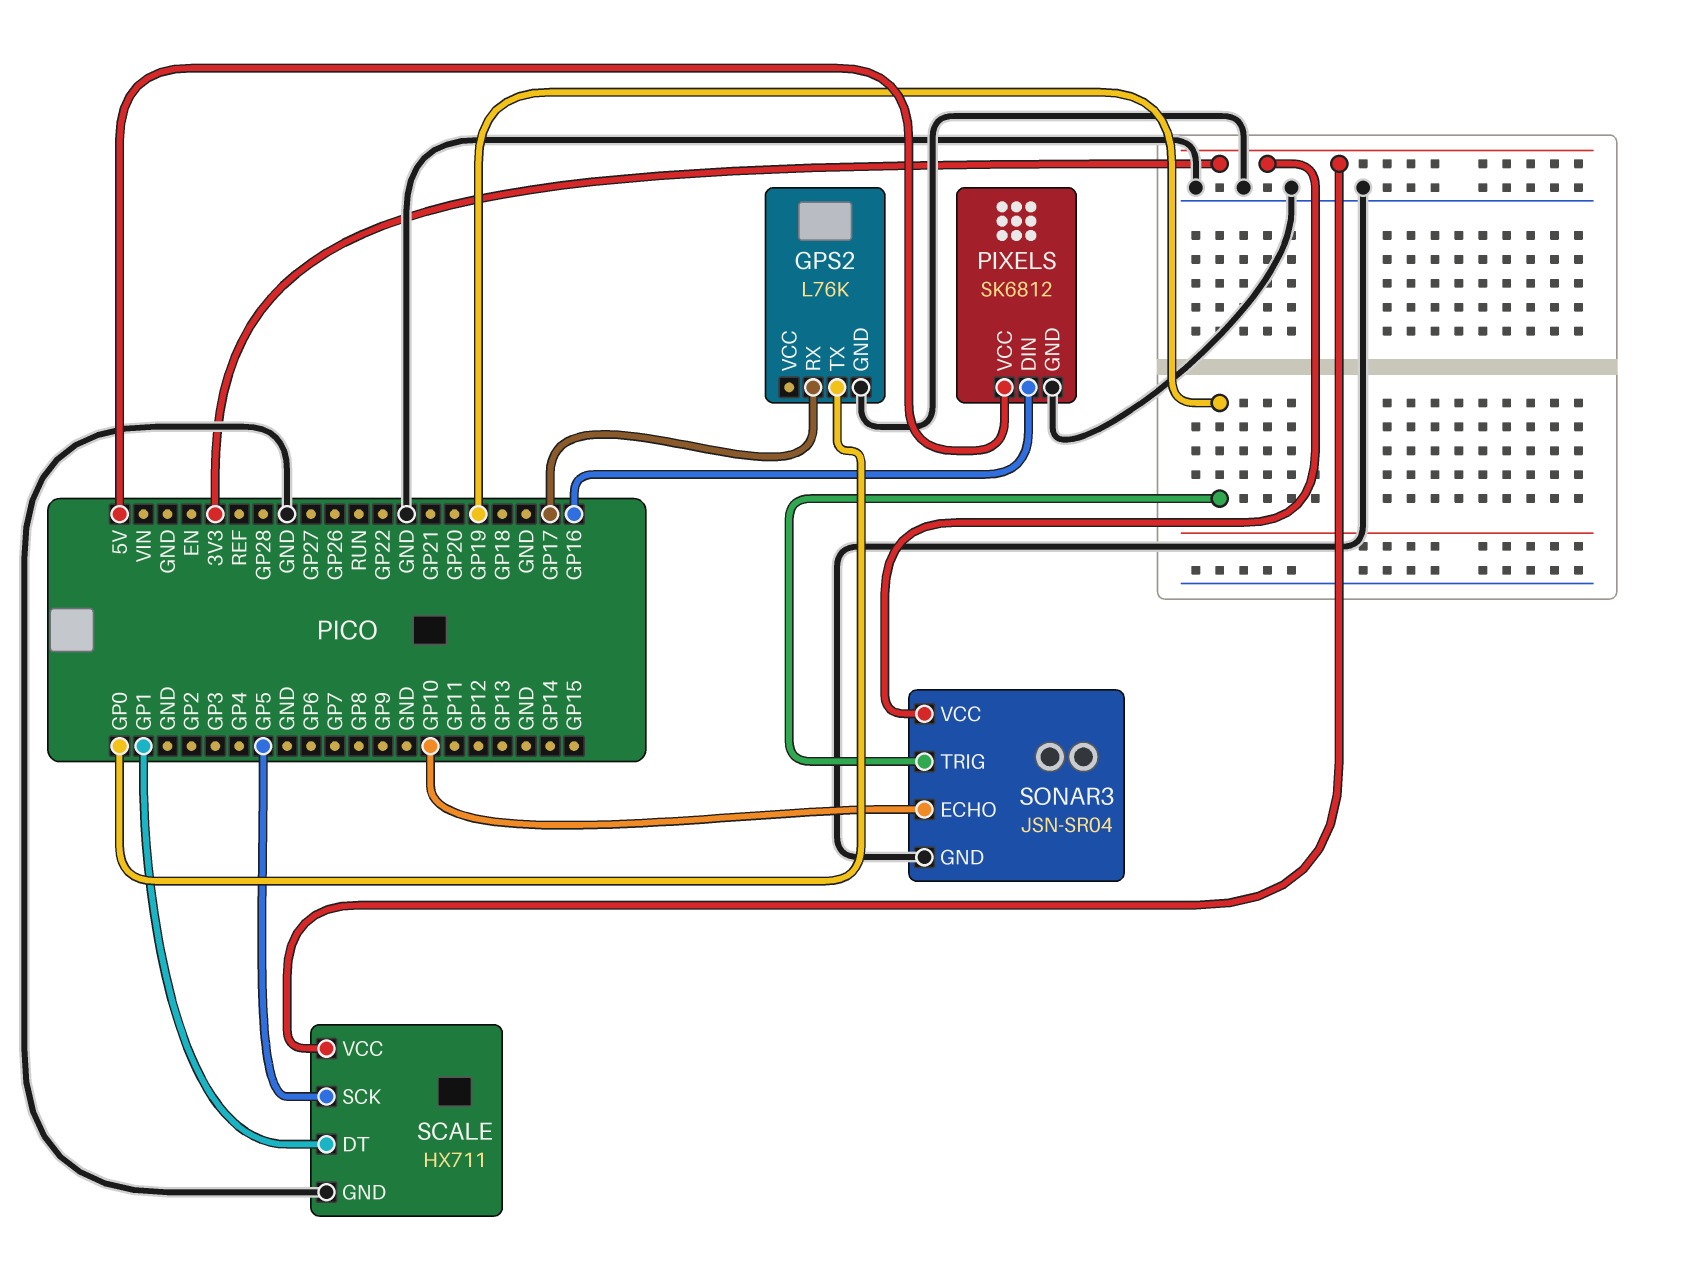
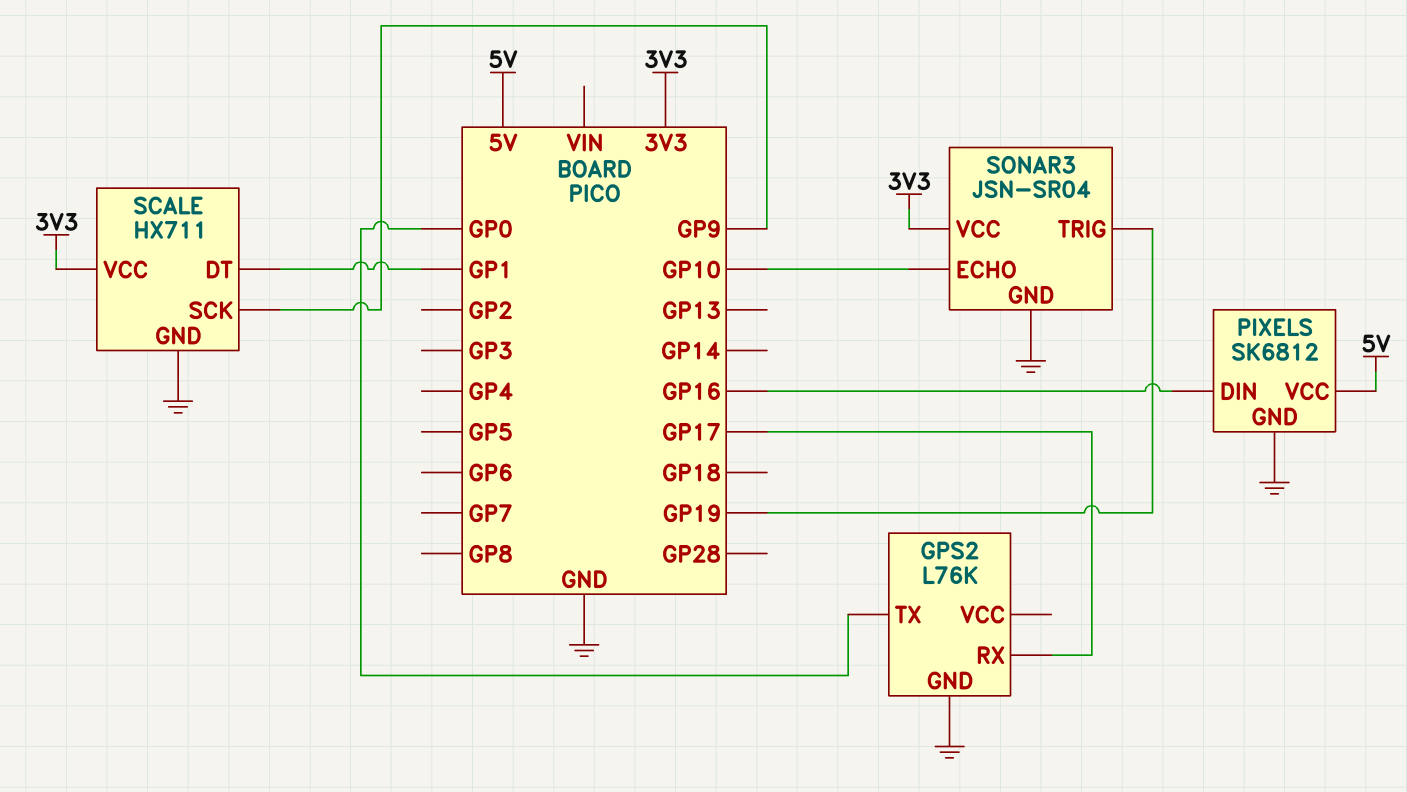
SCALE pin SCK: GP5 -> GP9

